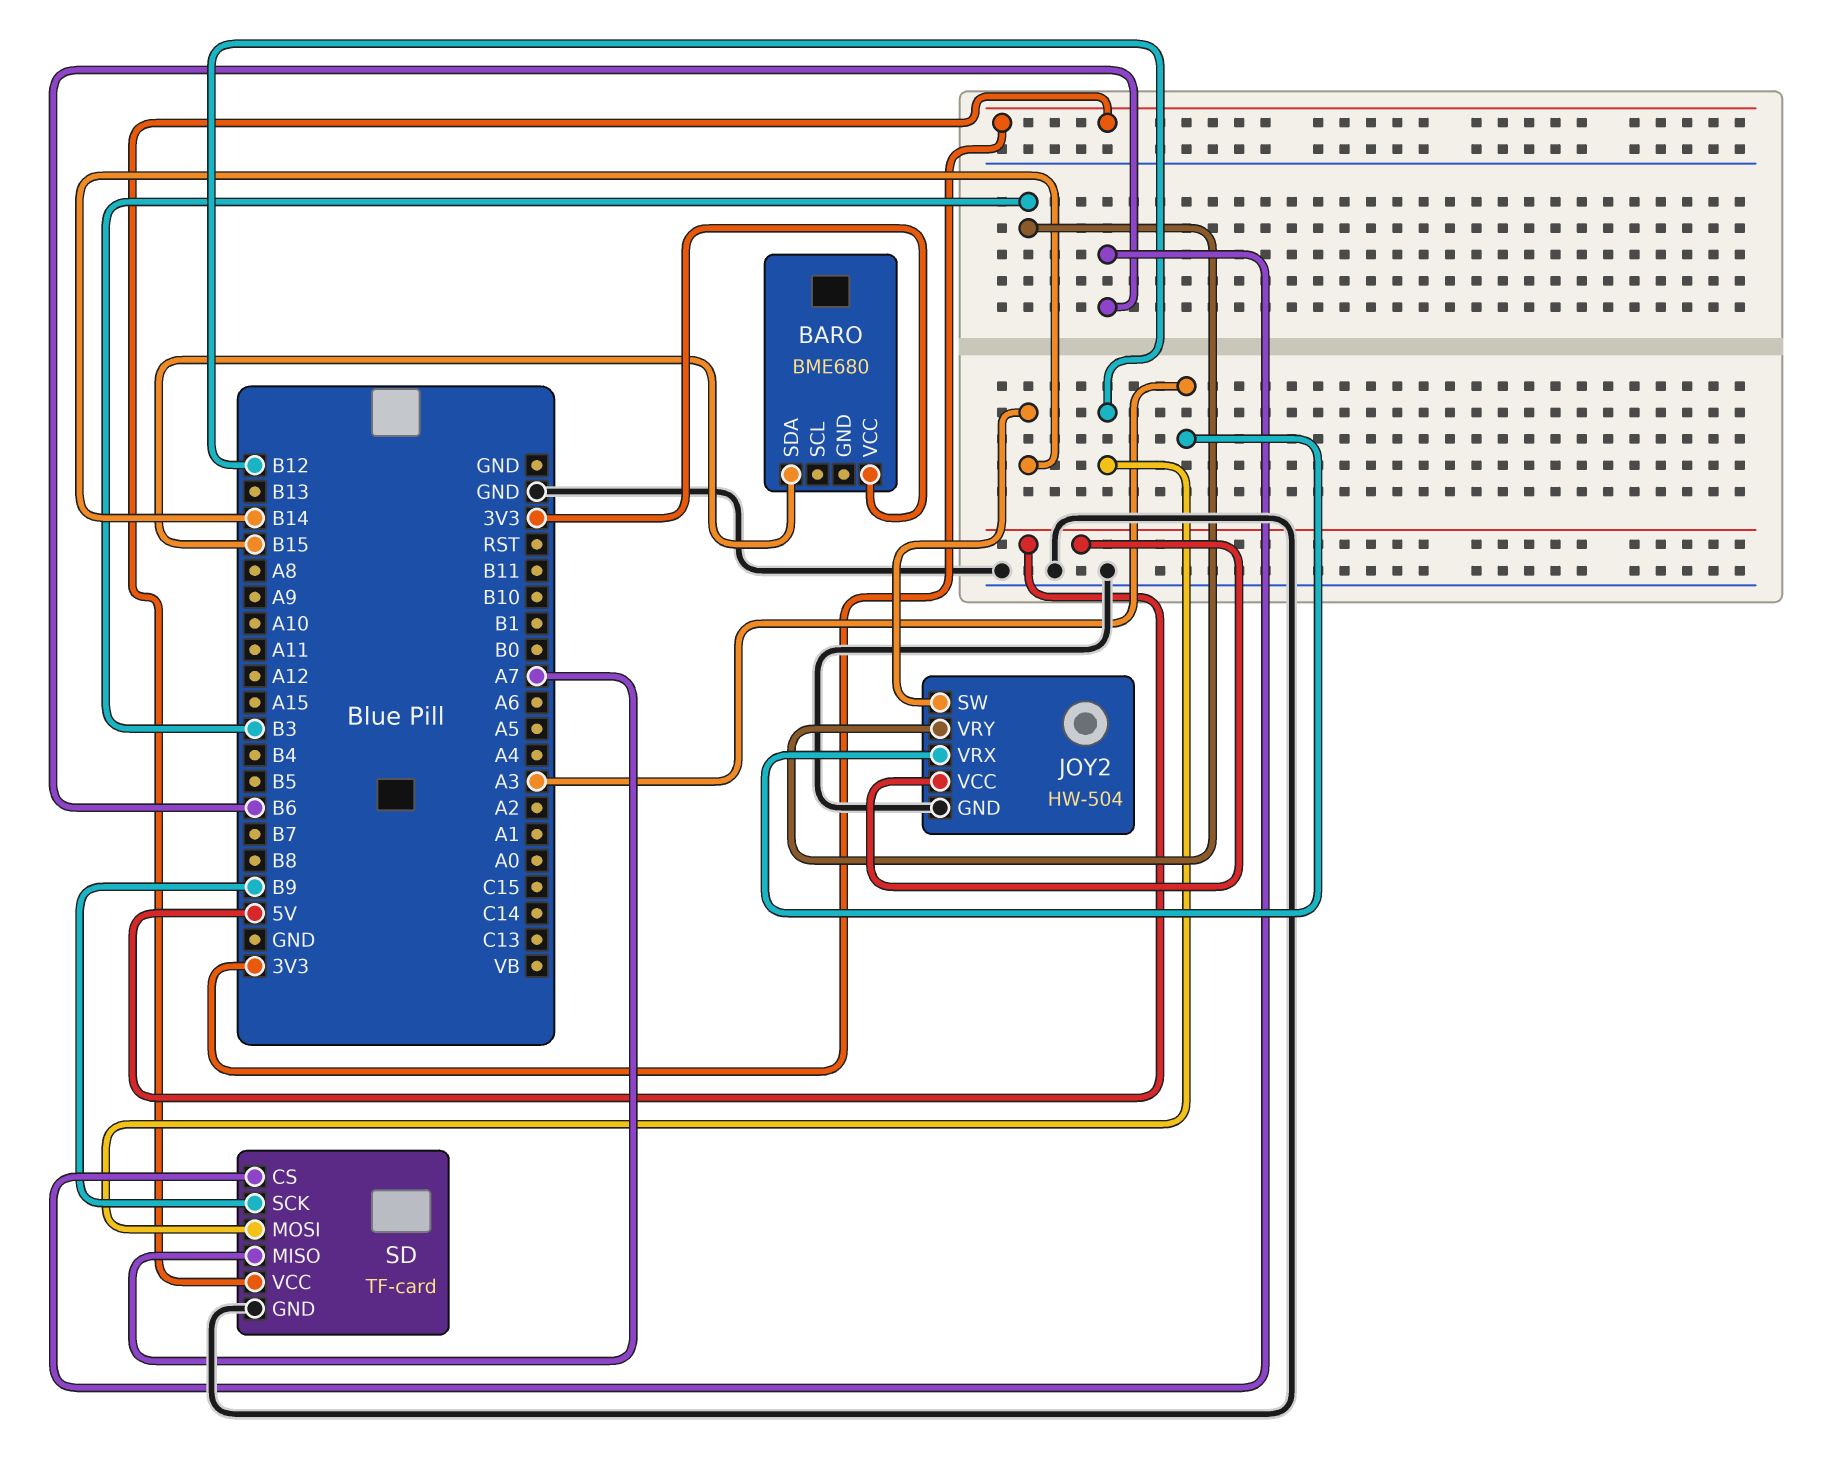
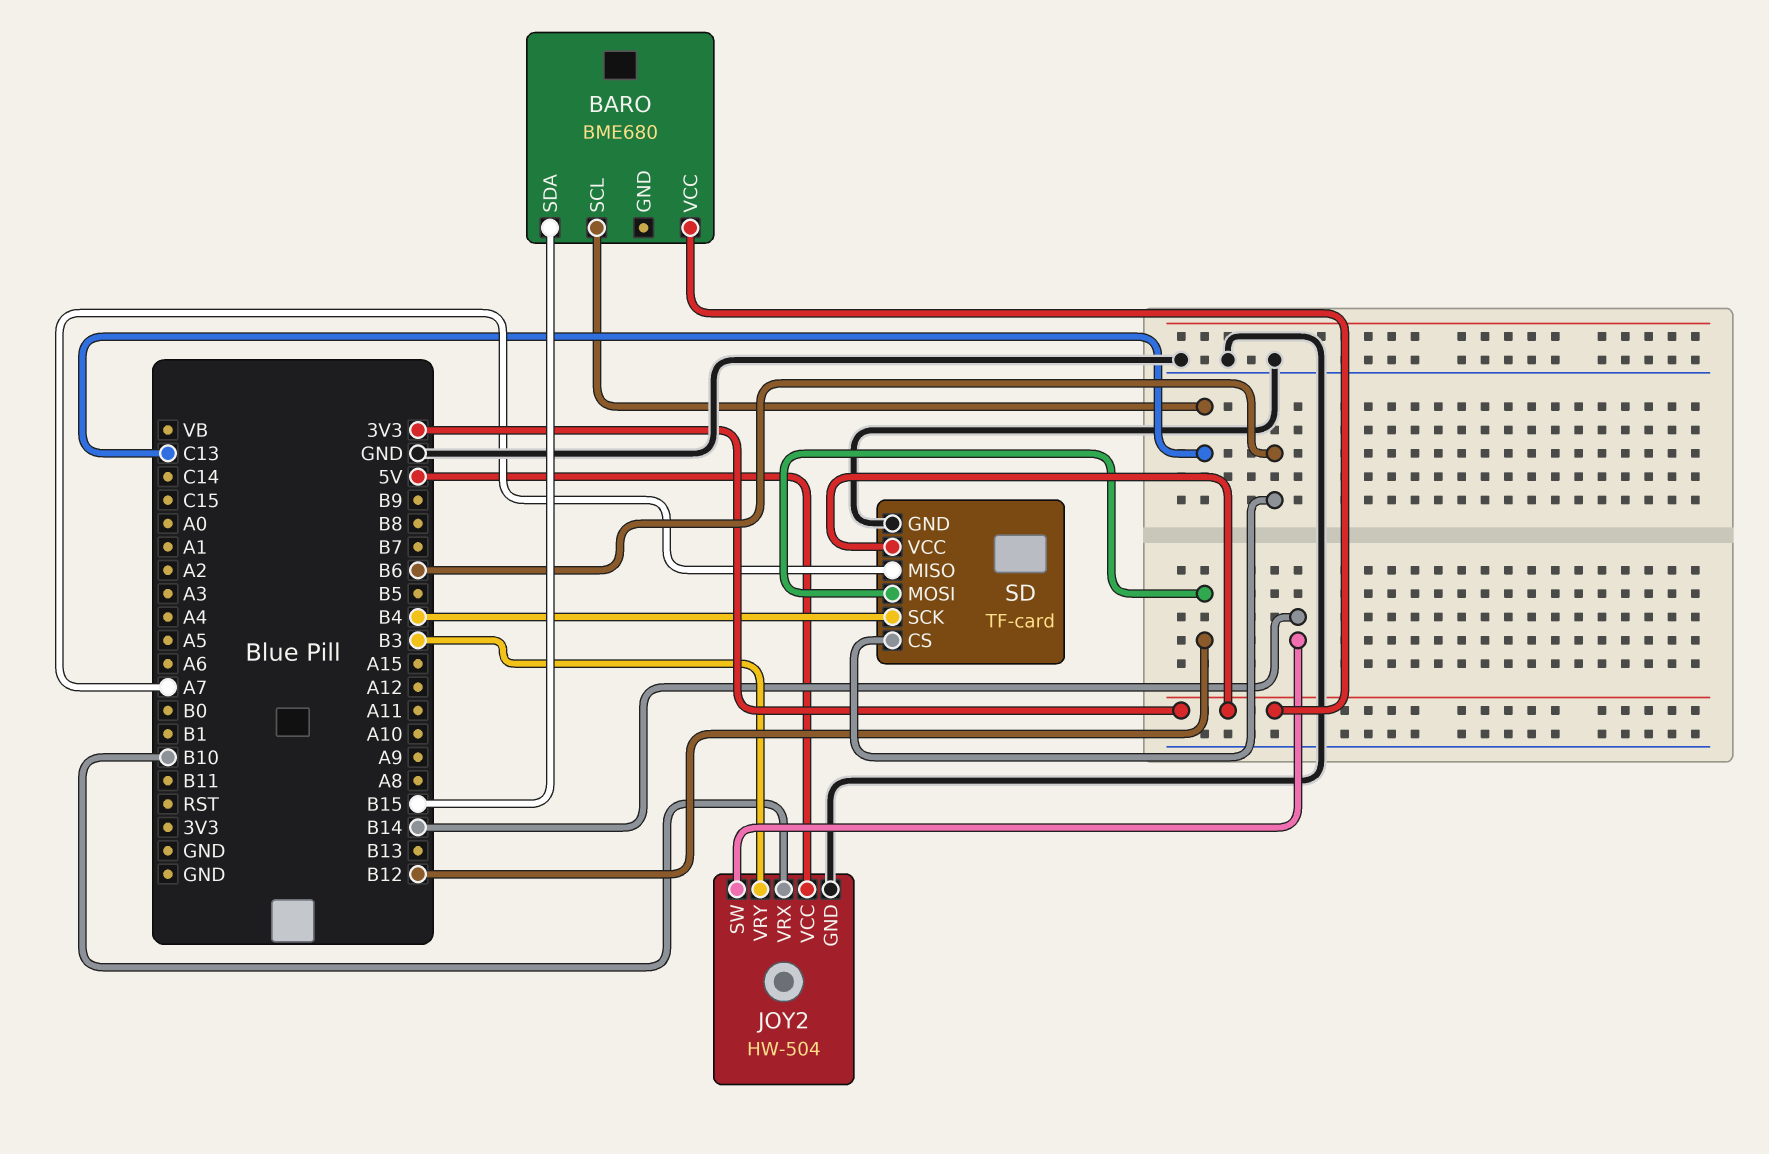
BARO pin SCL: none -> C13
JOY2 pin VRX: A3 -> B10
SD pin SCK: B9 -> B4

